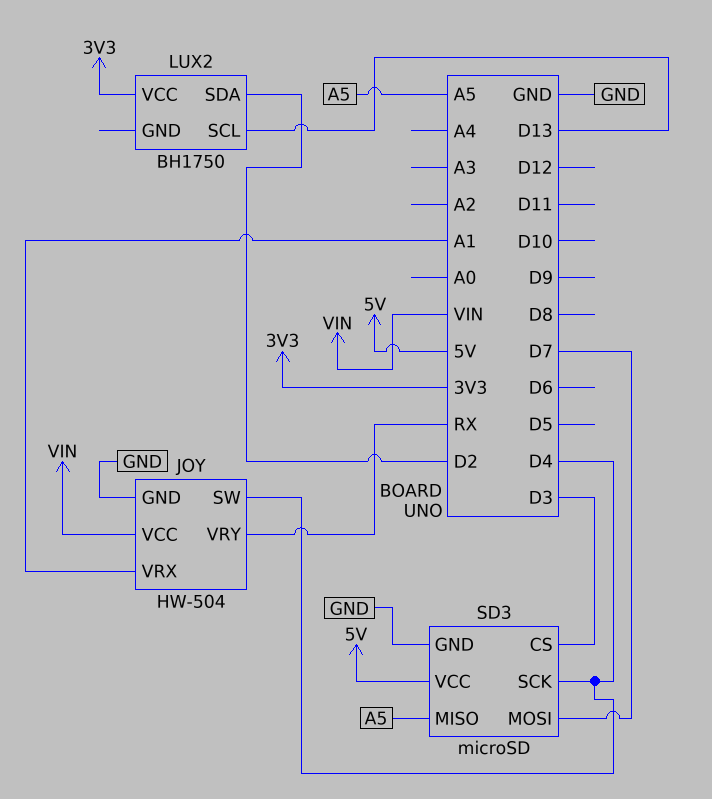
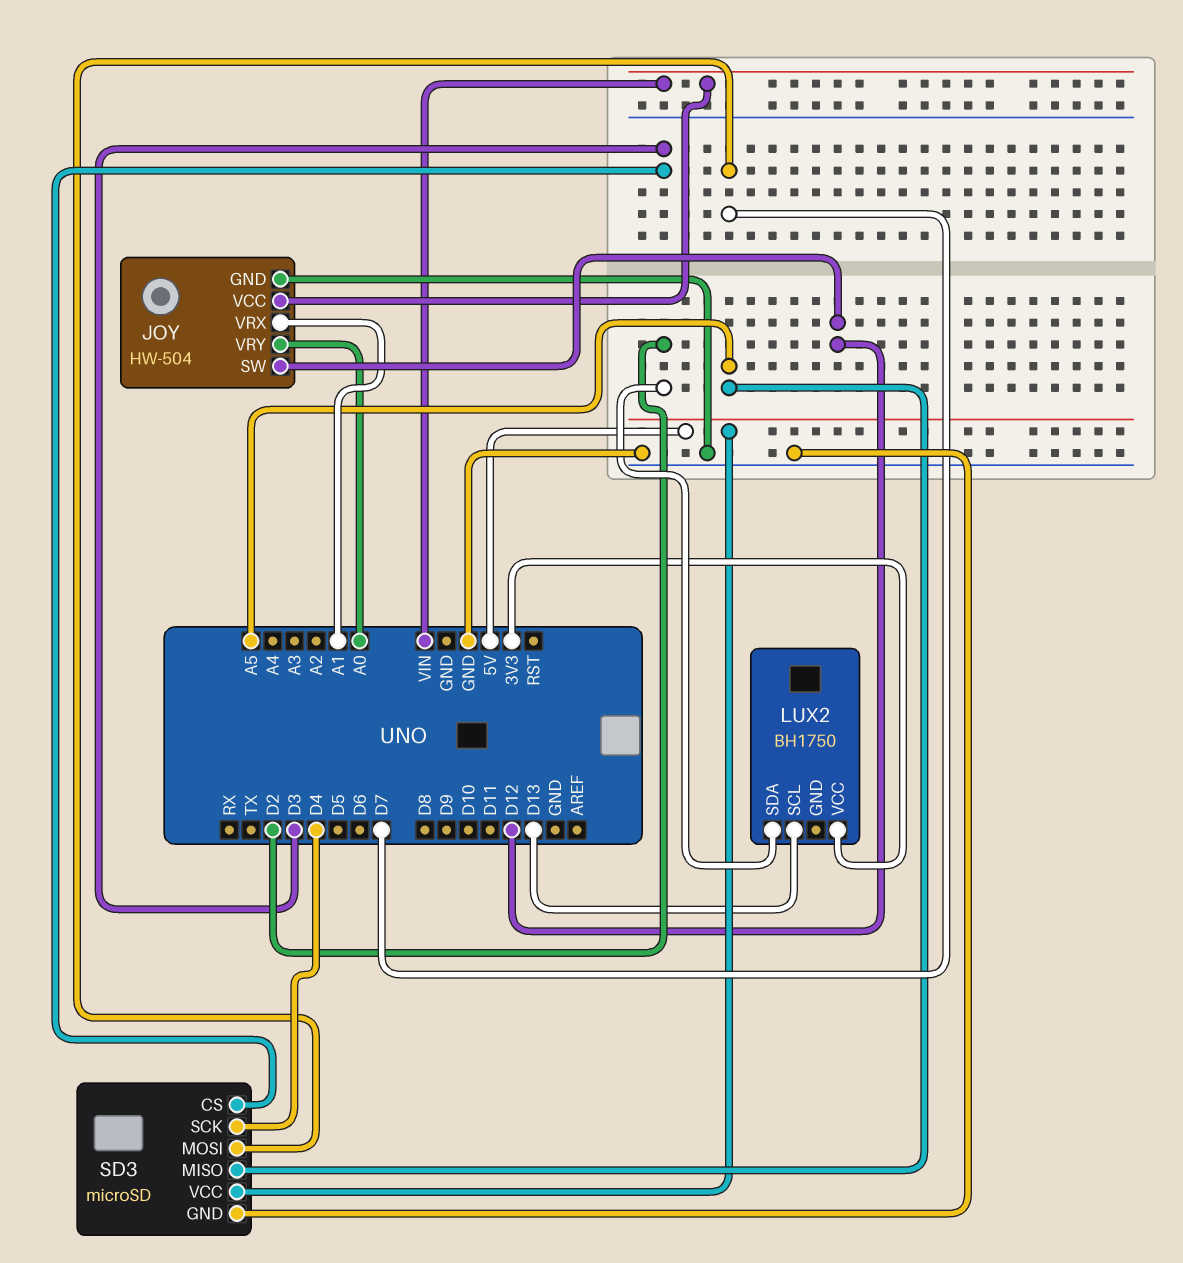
JOY pin SW: D4 -> D12
JOY pin VRY: RX -> A0

